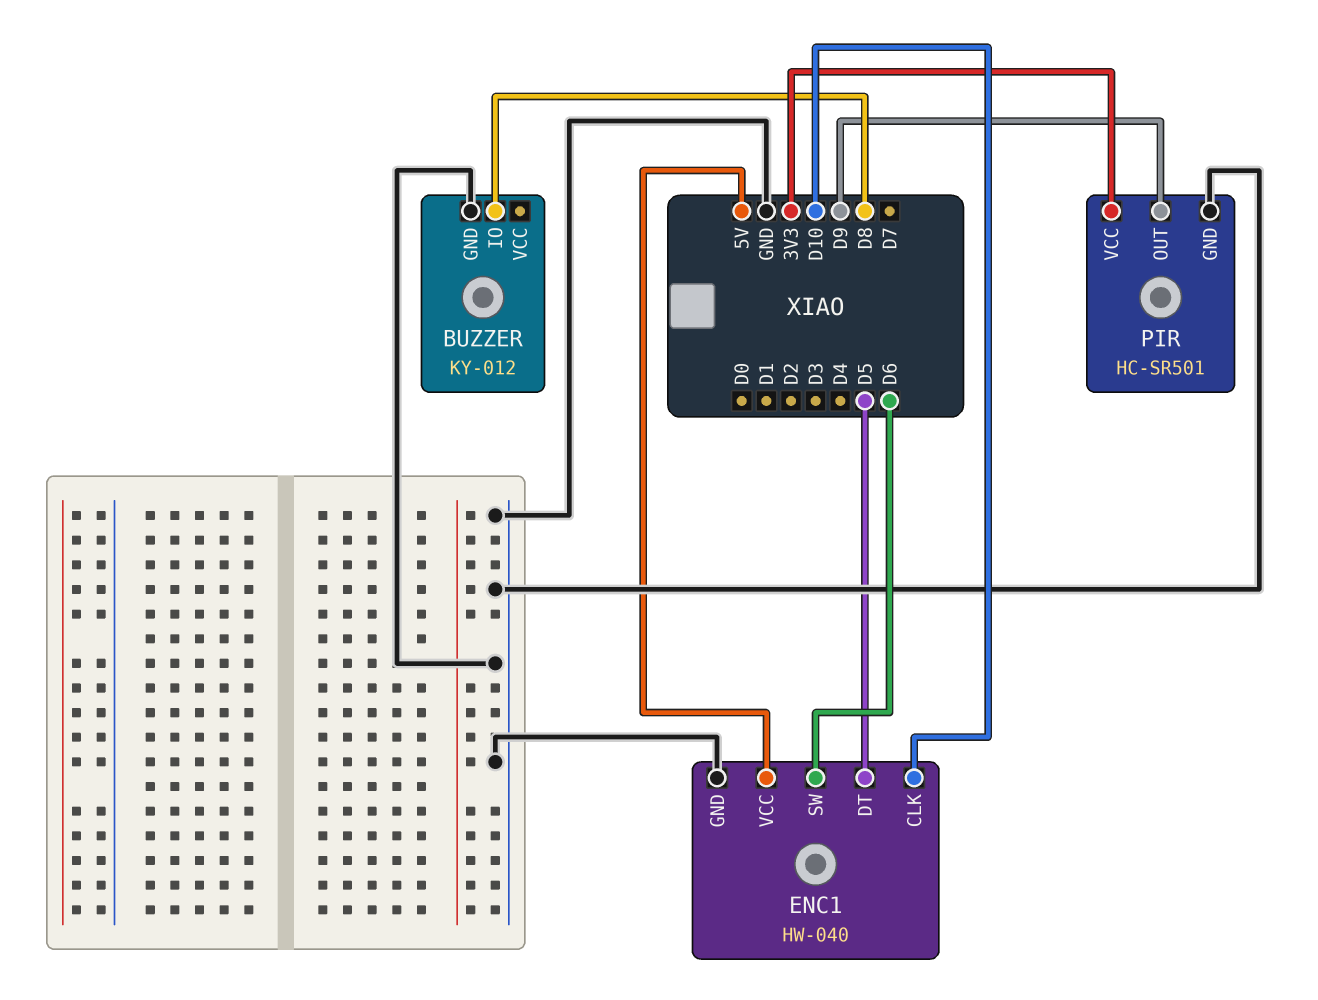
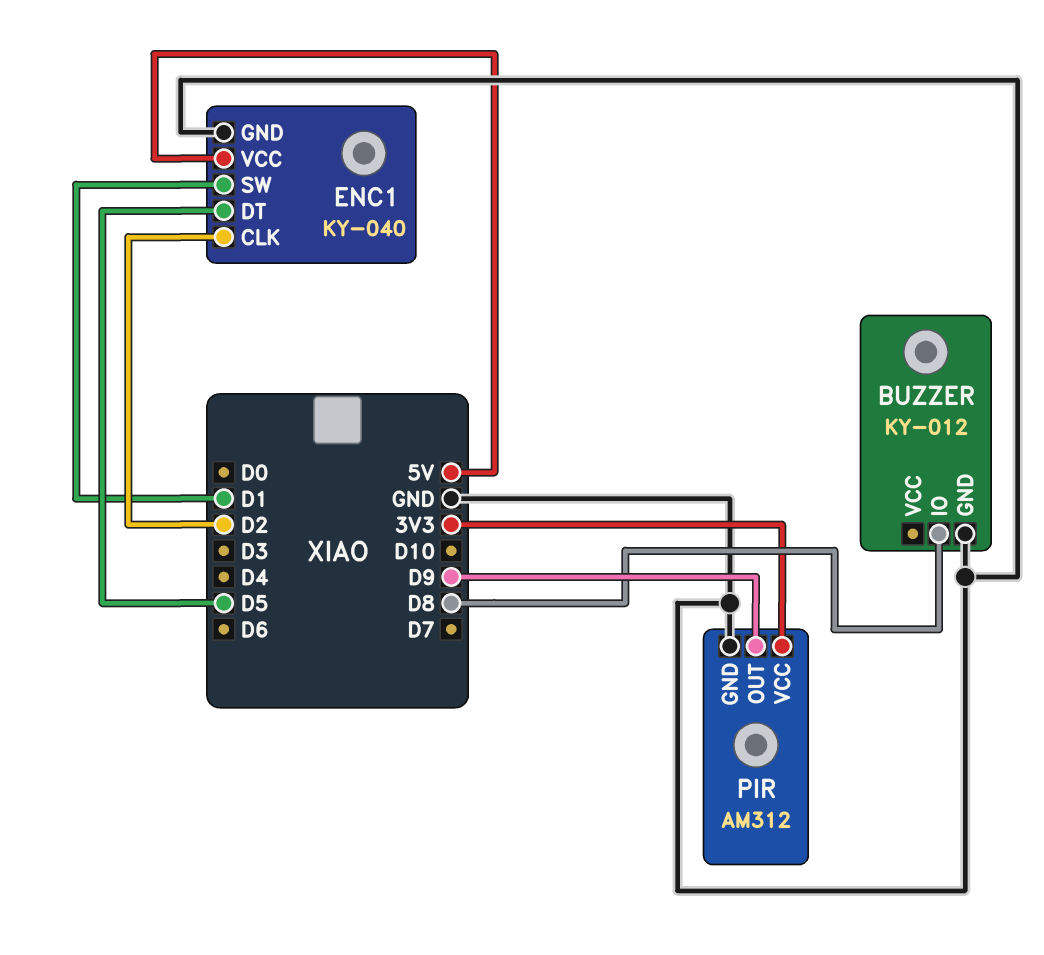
ENC1: HW-040 -> KY-040
ENC1 pin CLK: D10 -> D2
ENC1 pin SW: D6 -> D1
PIR: HC-SR501 -> AM312

